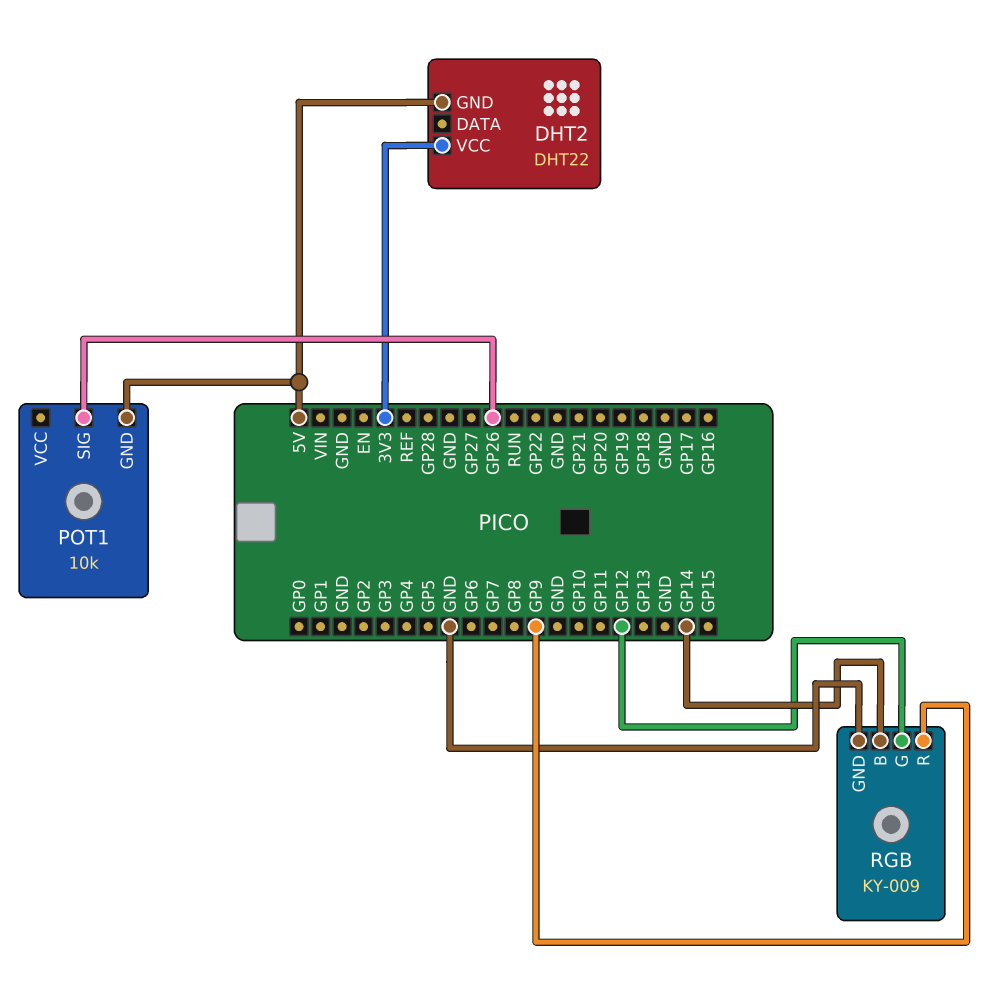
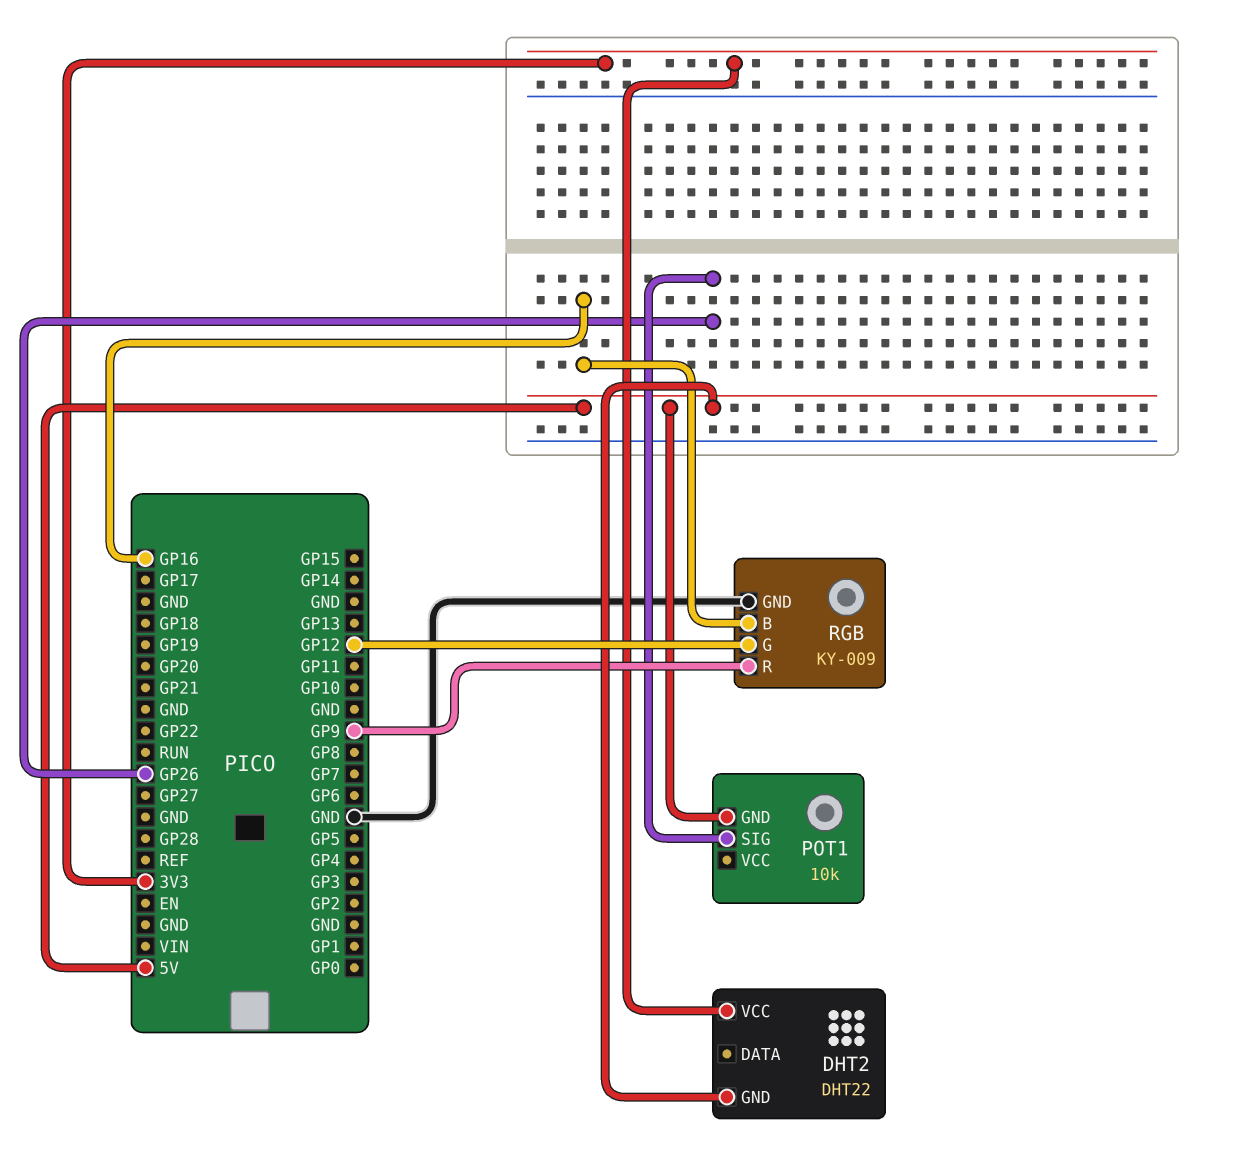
RGB pin B: GP14 -> GP16

